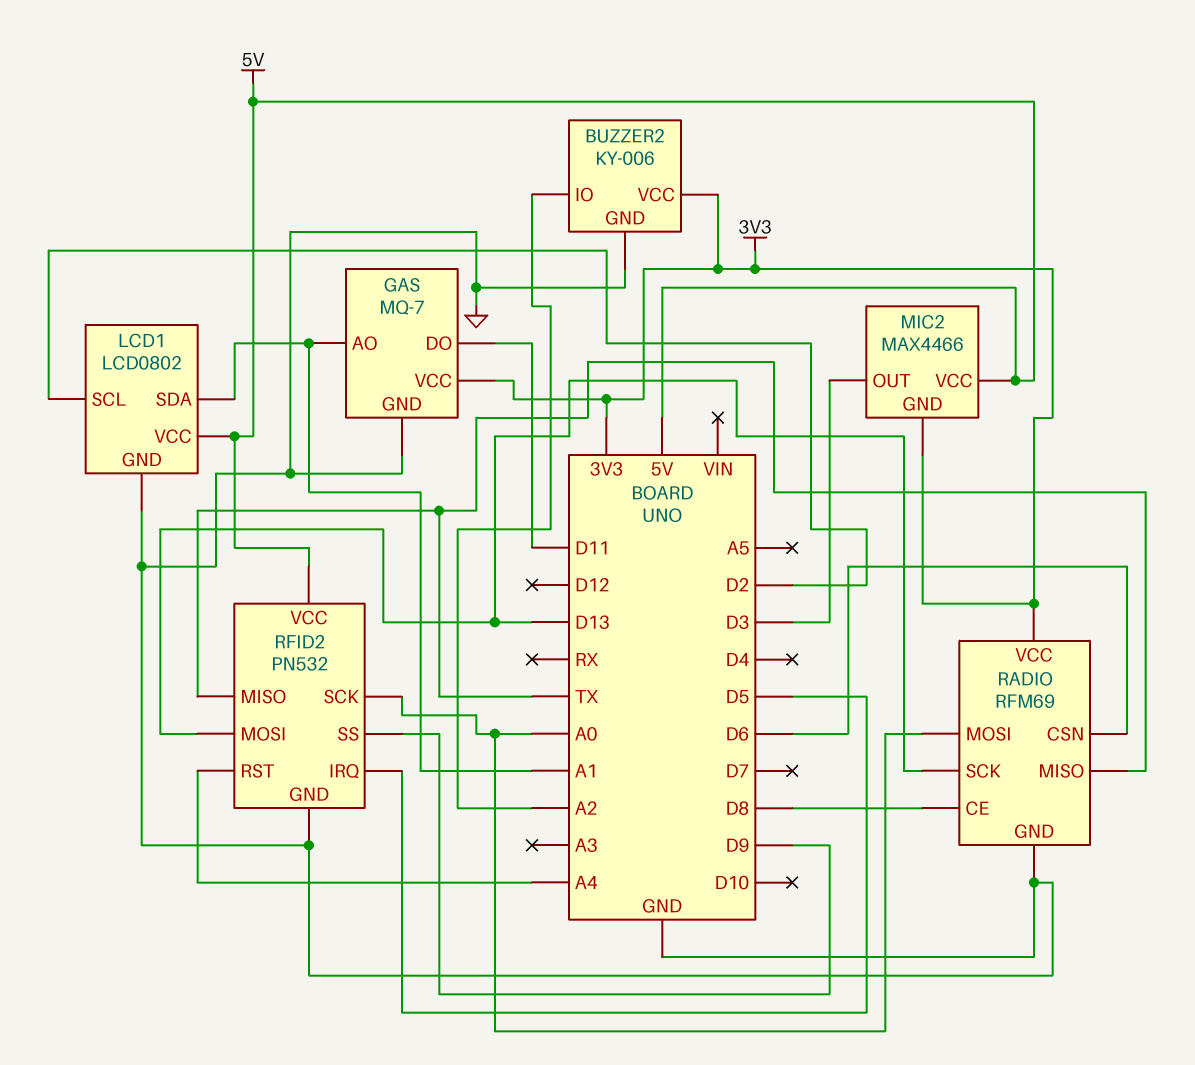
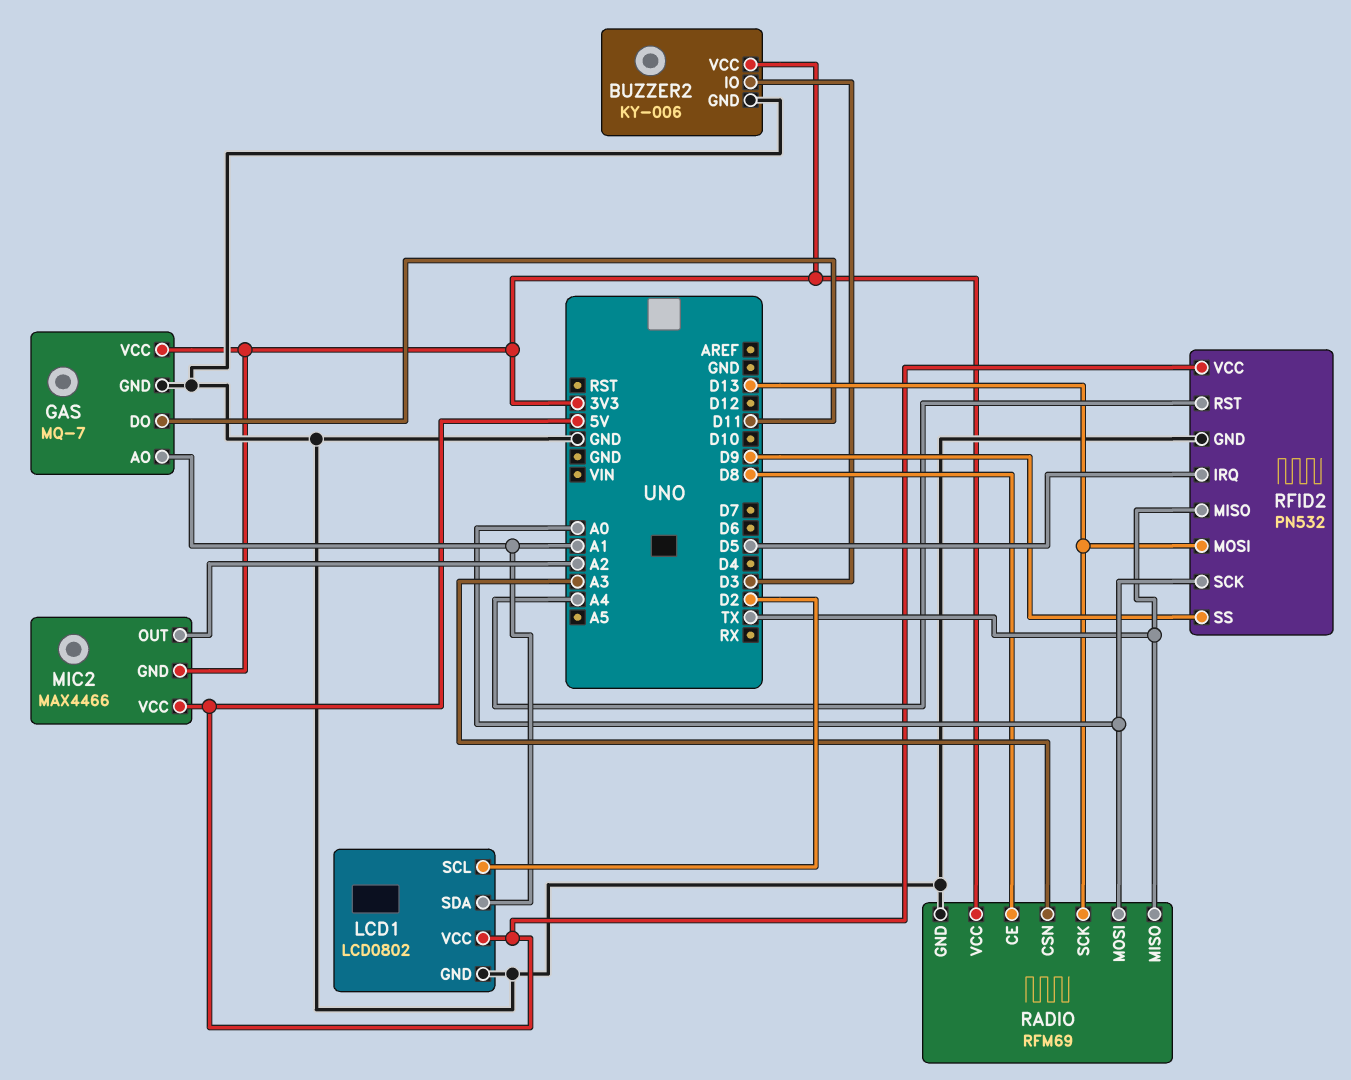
BUZZER2 pin IO: A2 -> D3
MIC2 pin OUT: D3 -> A2
RADIO pin CSN: D6 -> A3

